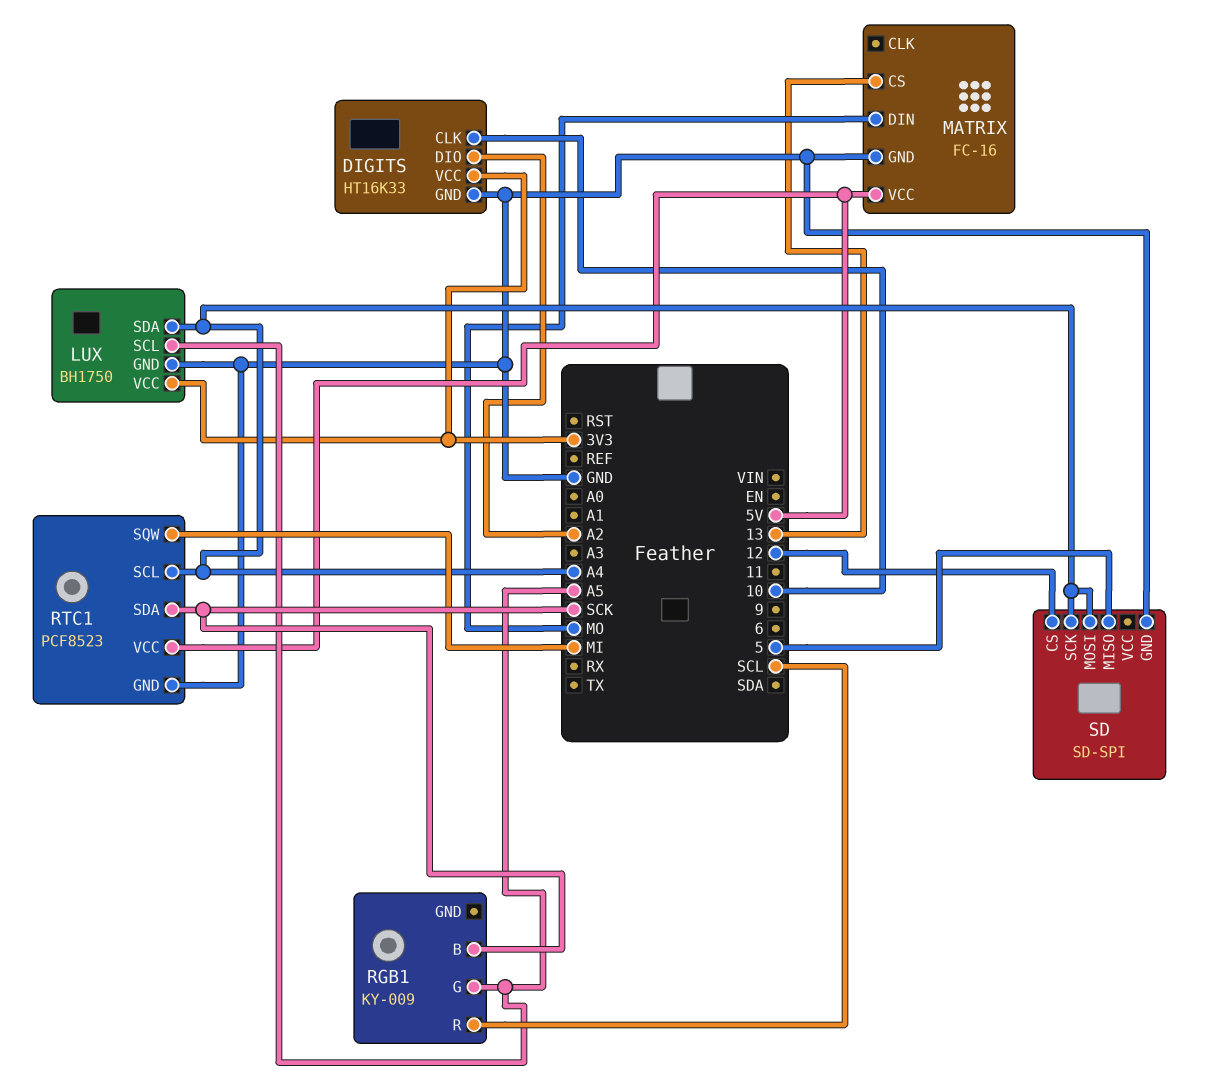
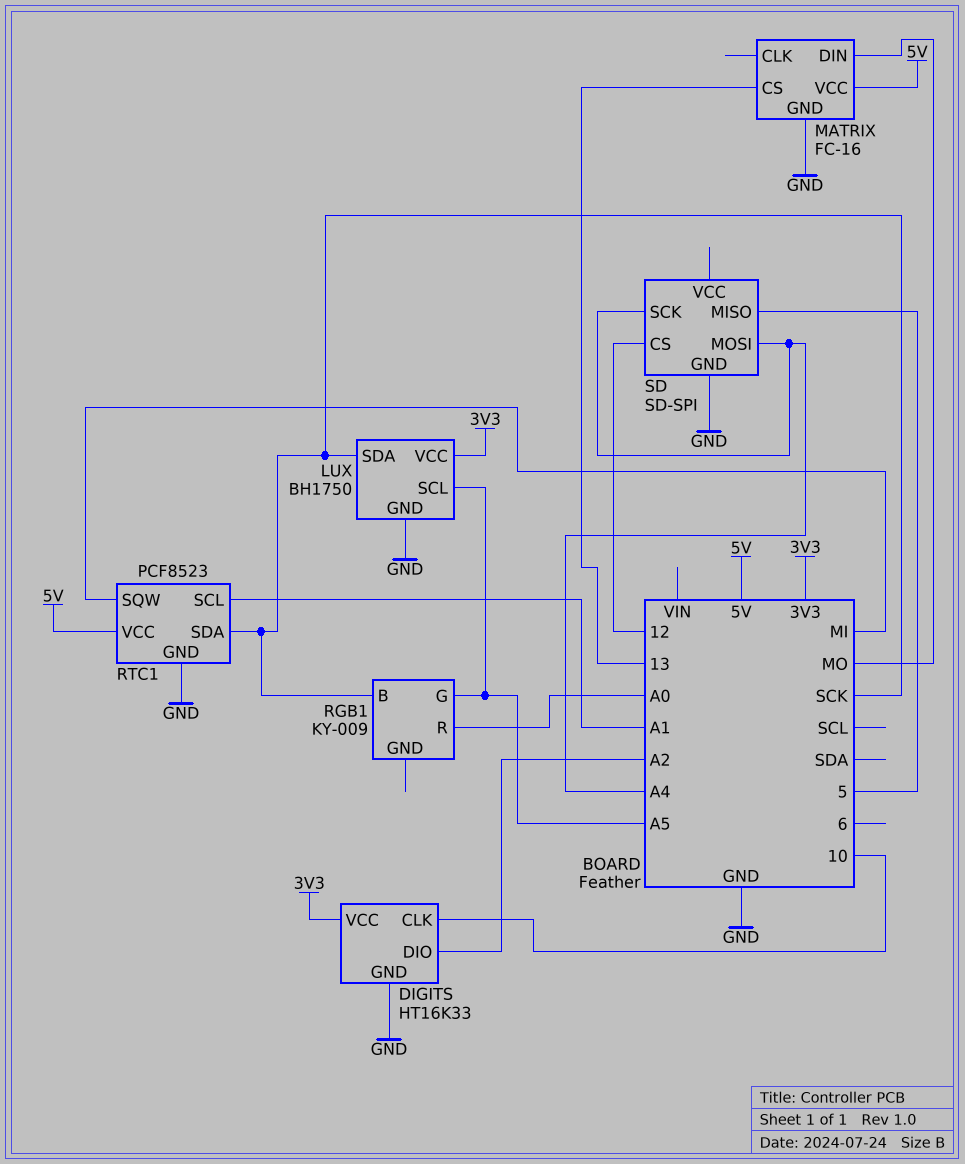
LUX pin SDA: A4 -> SCK
RGB1 pin R: SCL -> A0
RTC1 pin SCL: A4 -> A1

